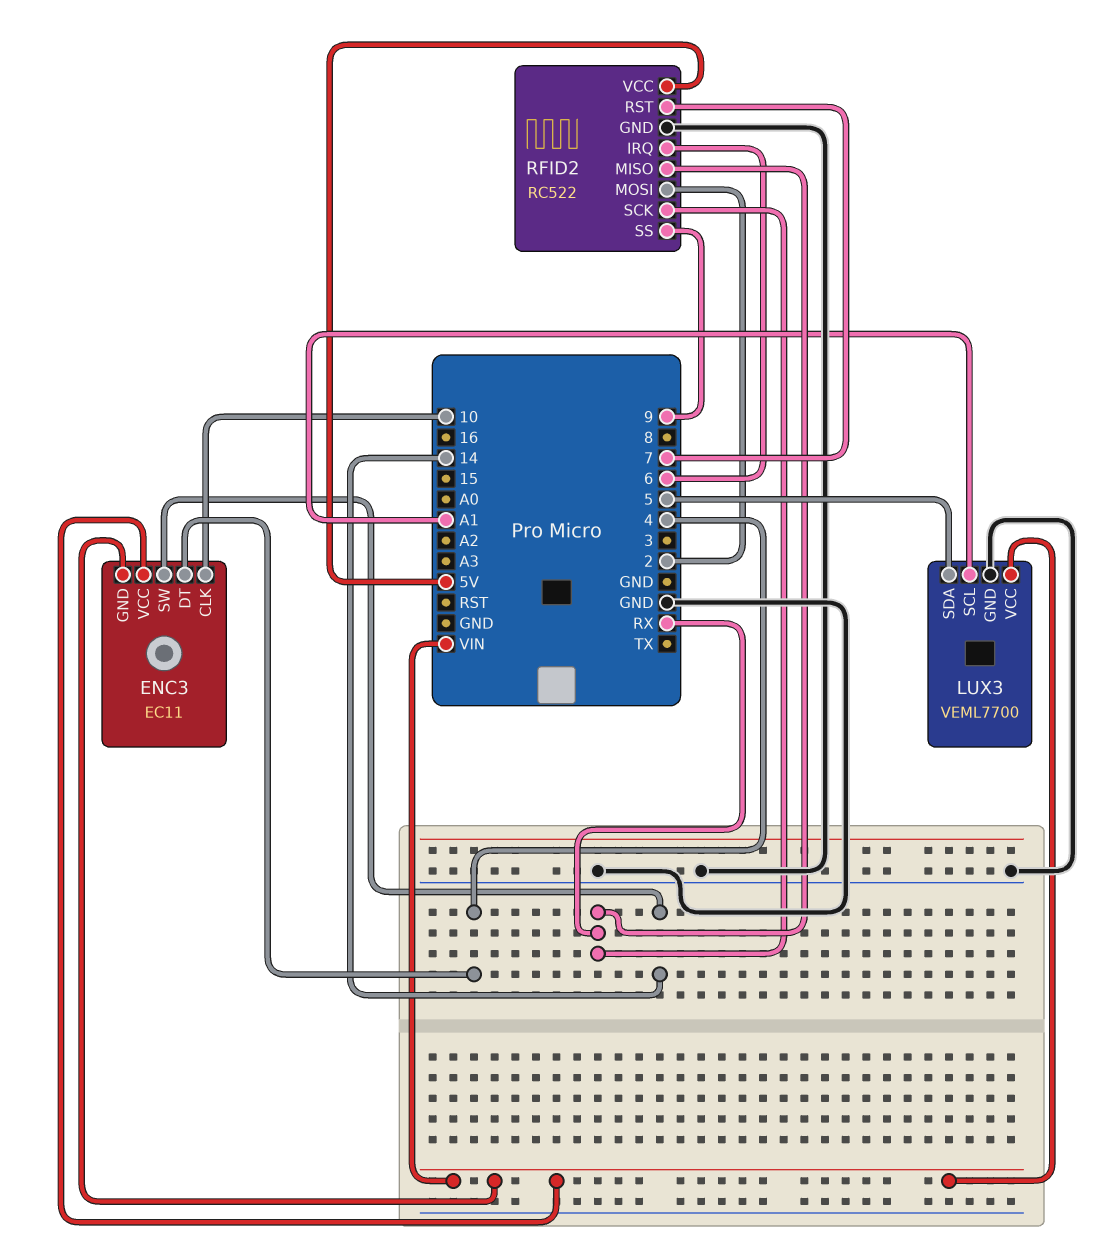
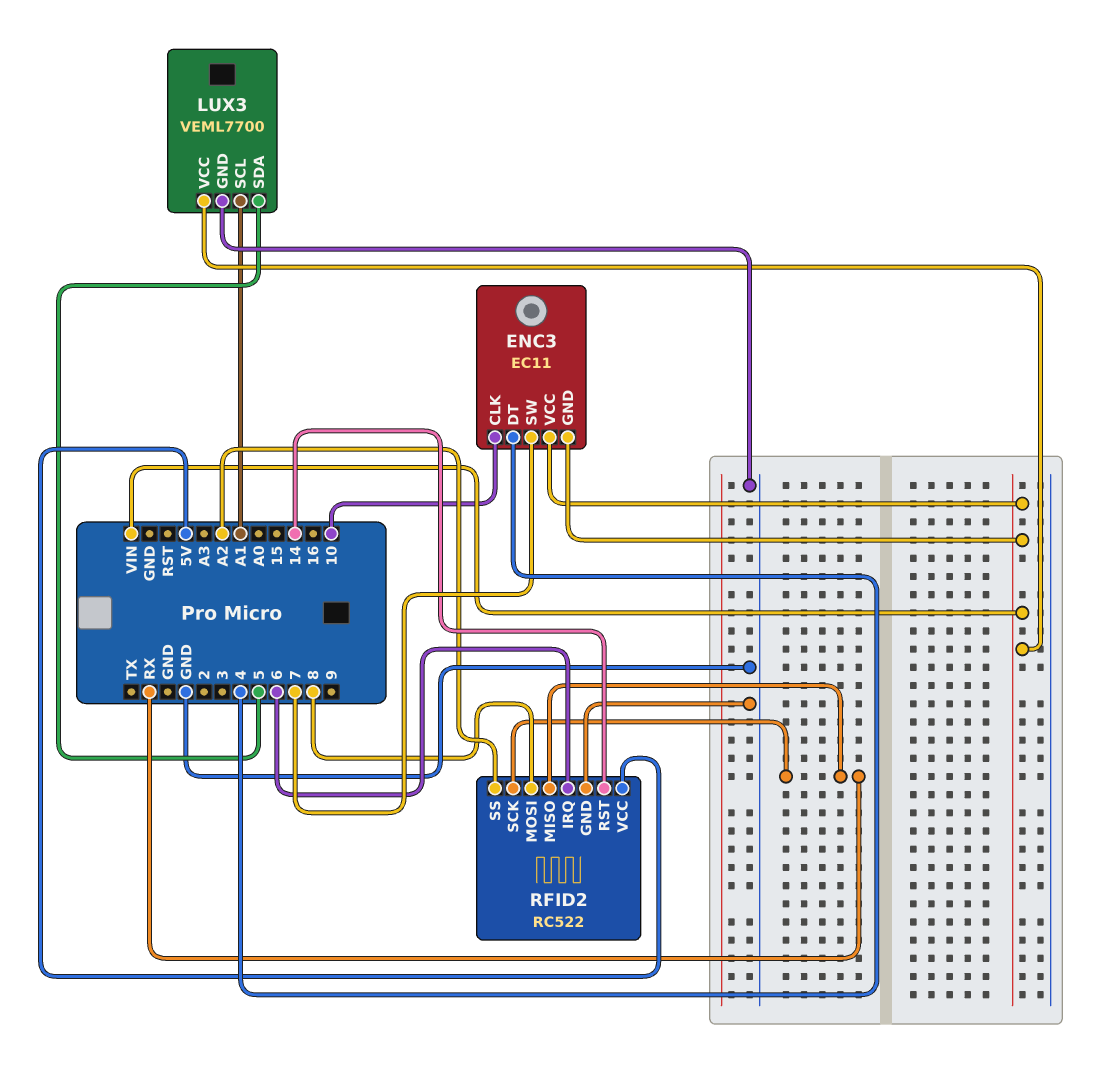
ENC3 pin SW: 14 -> 7
RFID2 pin MOSI: 2 -> 8
RFID2 pin RST: 7 -> 14
RFID2 pin SS: 9 -> A2

